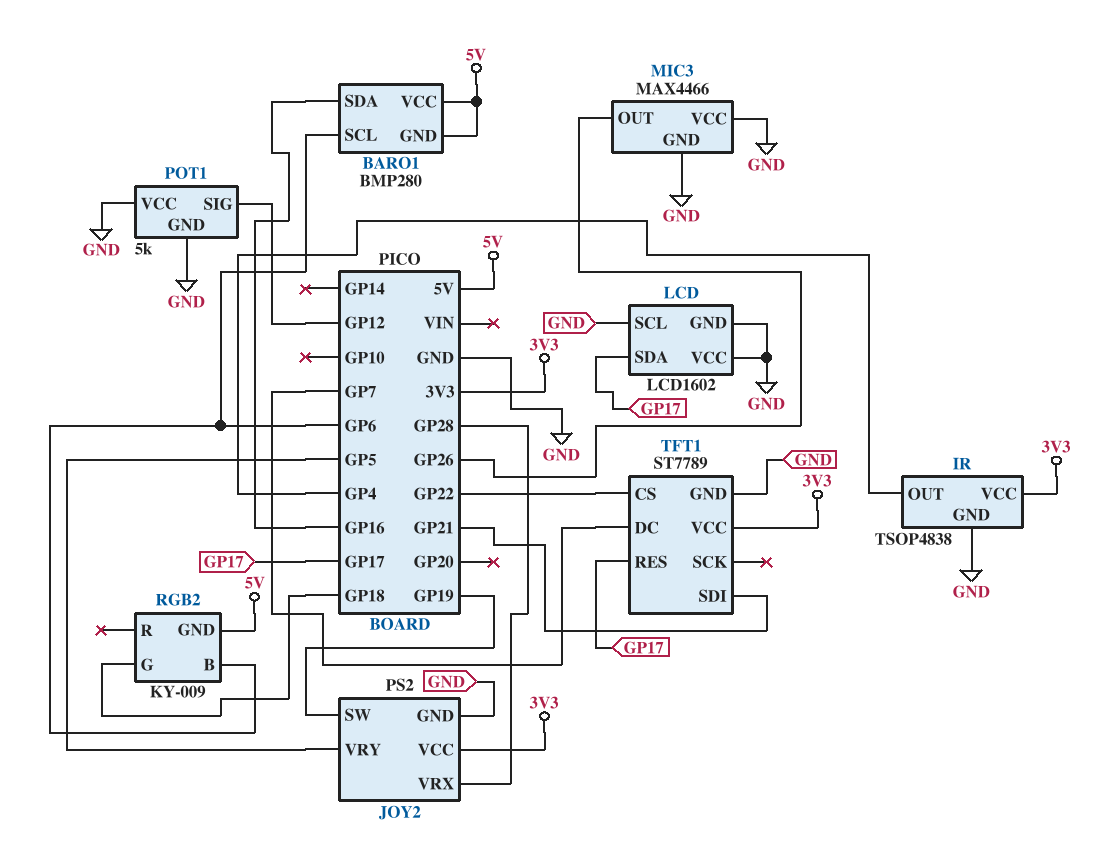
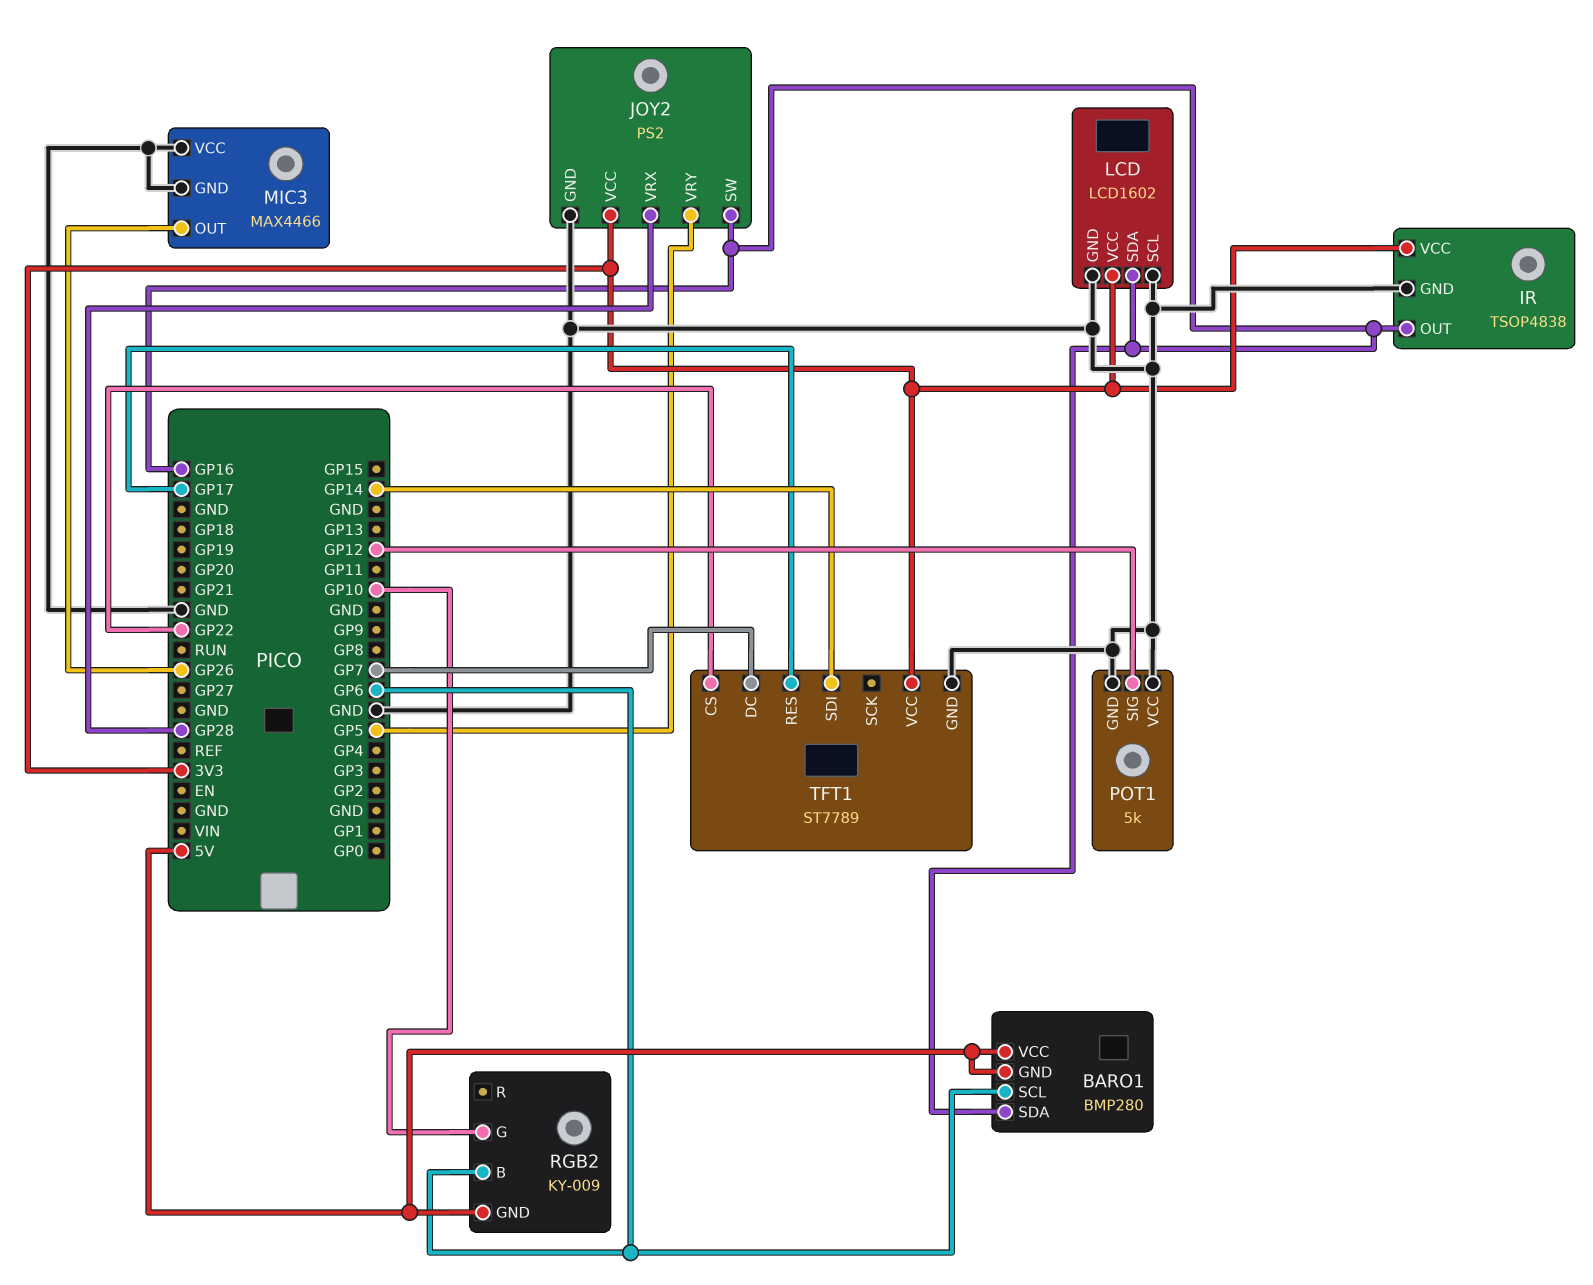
IR pin OUT: GP4 -> GP16
JOY2 pin SW: GP19 -> GP16
LCD pin SDA: GP17 -> GP16
LCD pin VCC: GND -> 3V3
RGB2 pin G: GP18 -> GP10
TFT1 pin SDI: GP21 -> GP14

